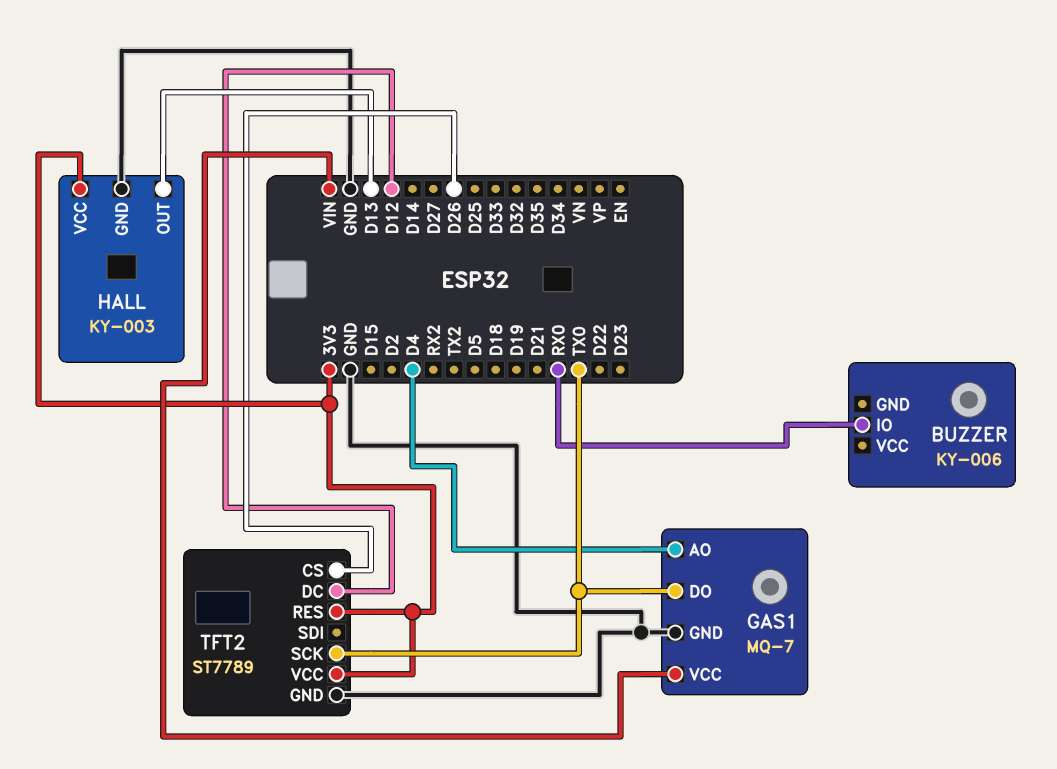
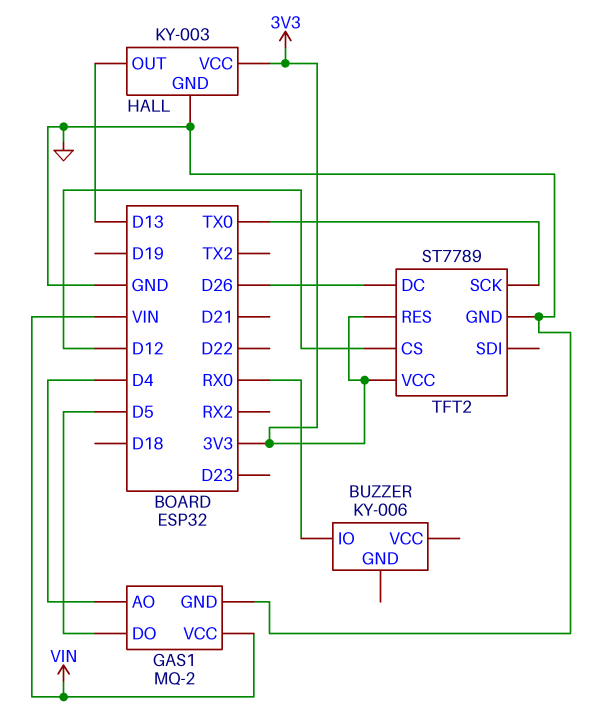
GAS1: MQ-7 -> MQ-2
GAS1 pin DO: TX0 -> D5
TFT2 pin CS: D26 -> D12
TFT2 pin DC: D12 -> D26

